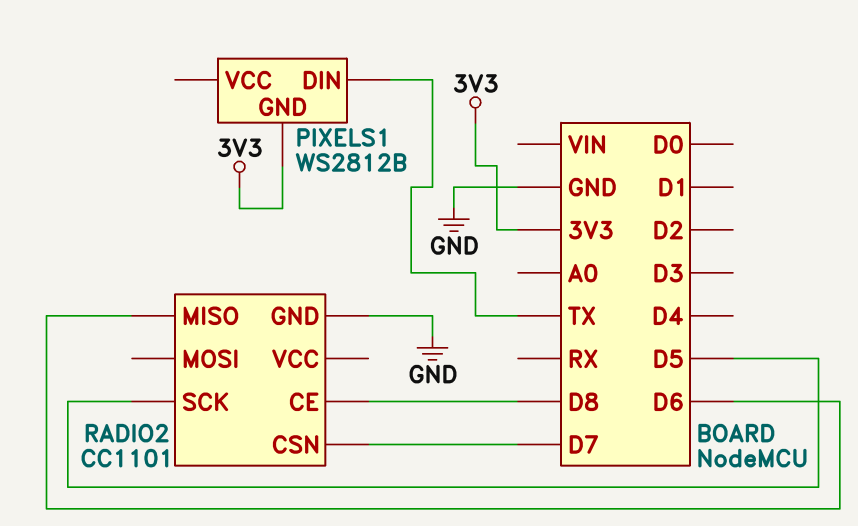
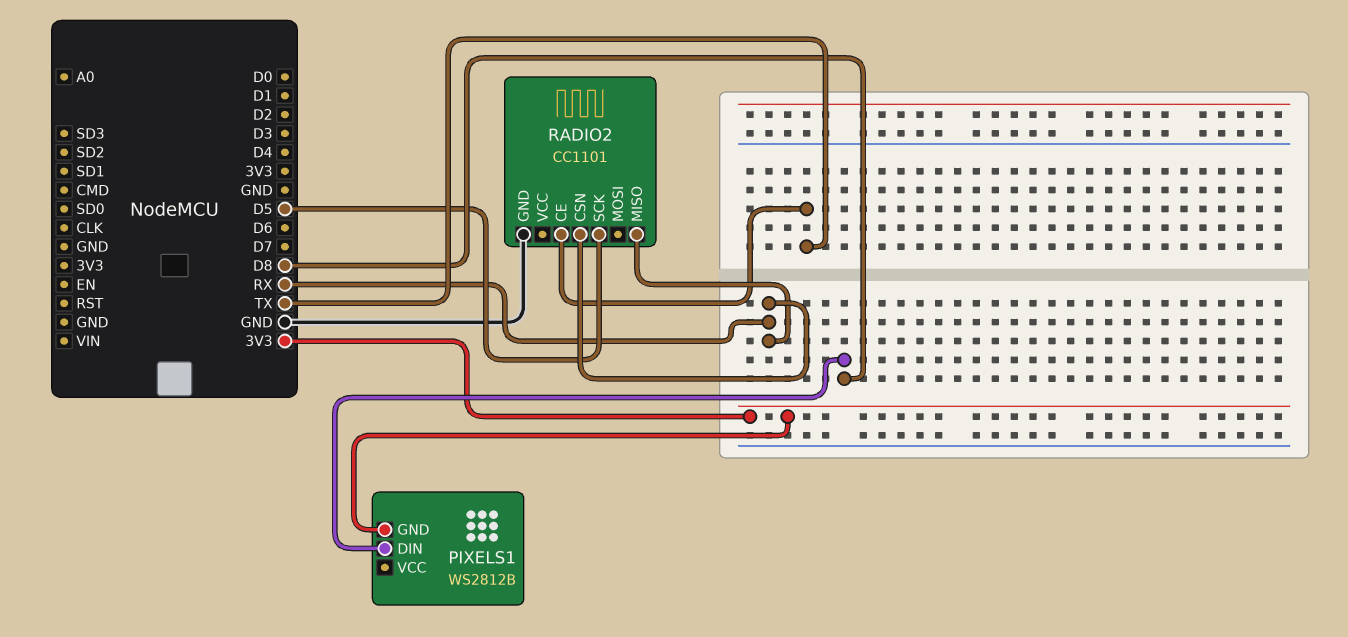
PIXELS1 pin DIN: TX -> D8
RADIO2 pin CE: D8 -> TX
RADIO2 pin CSN: D7 -> RX
RADIO2 pin MISO: D6 -> RX

